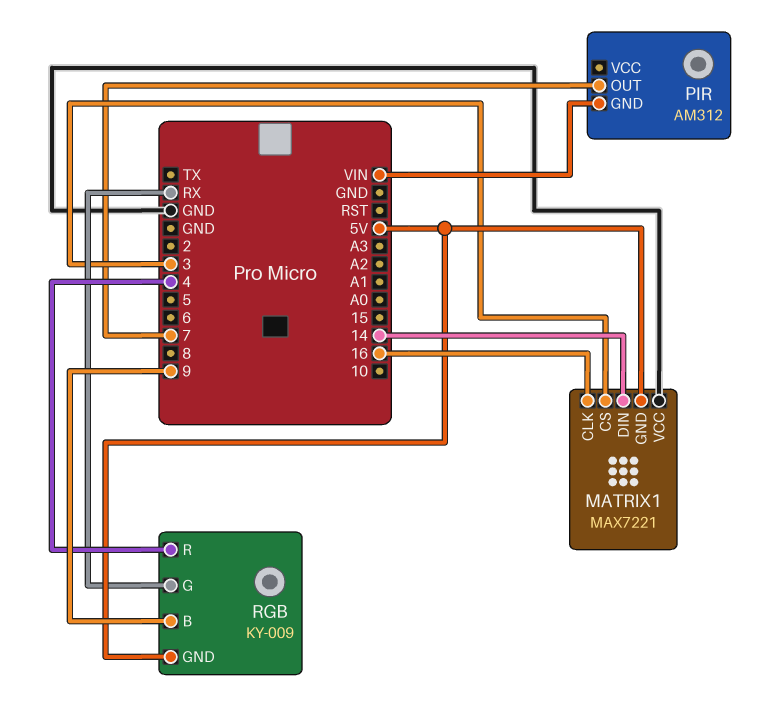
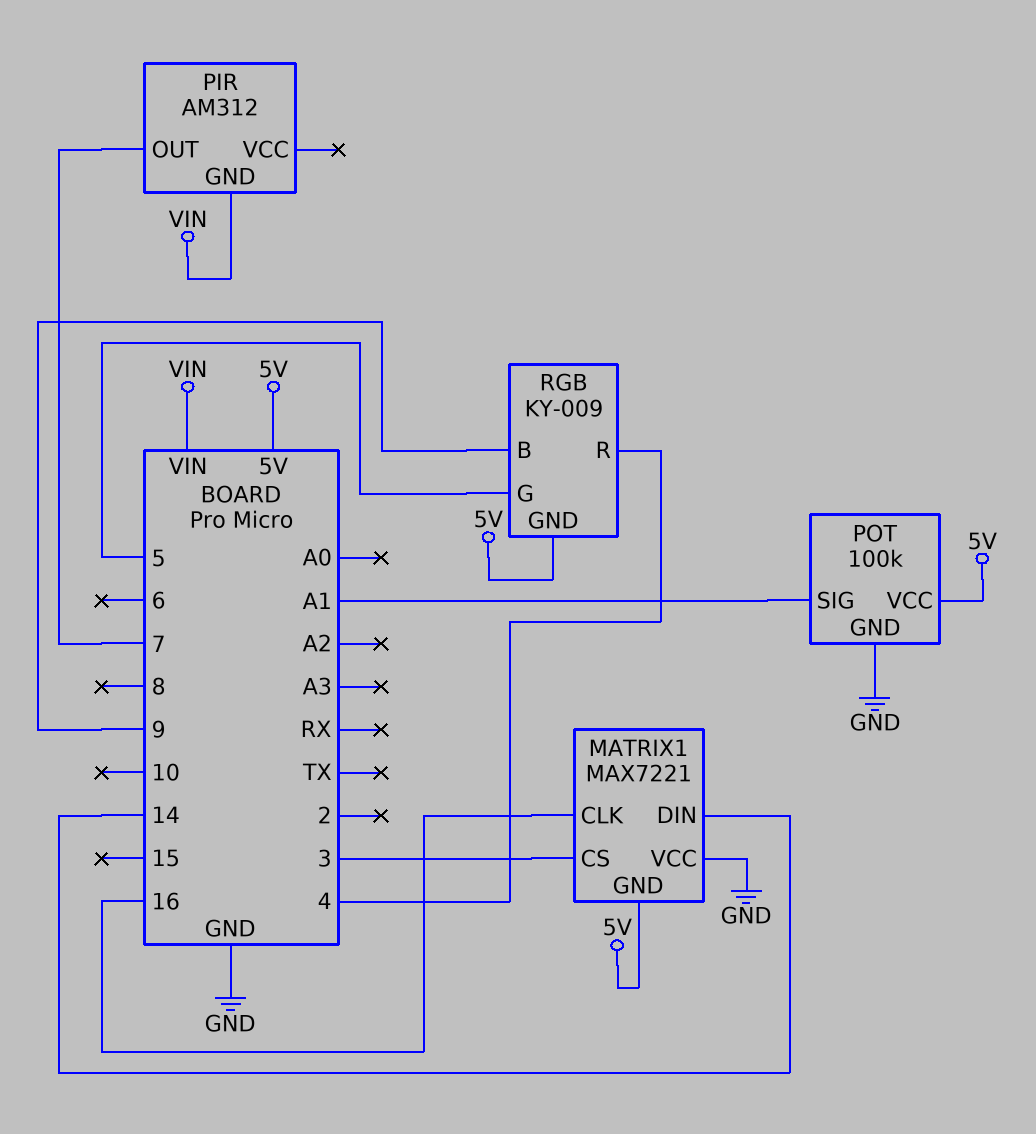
POT: none -> 100k
POT pin GND: none -> GND
POT pin SIG: none -> A1
POT pin VCC: none -> 5V
RGB pin G: RX -> 5

